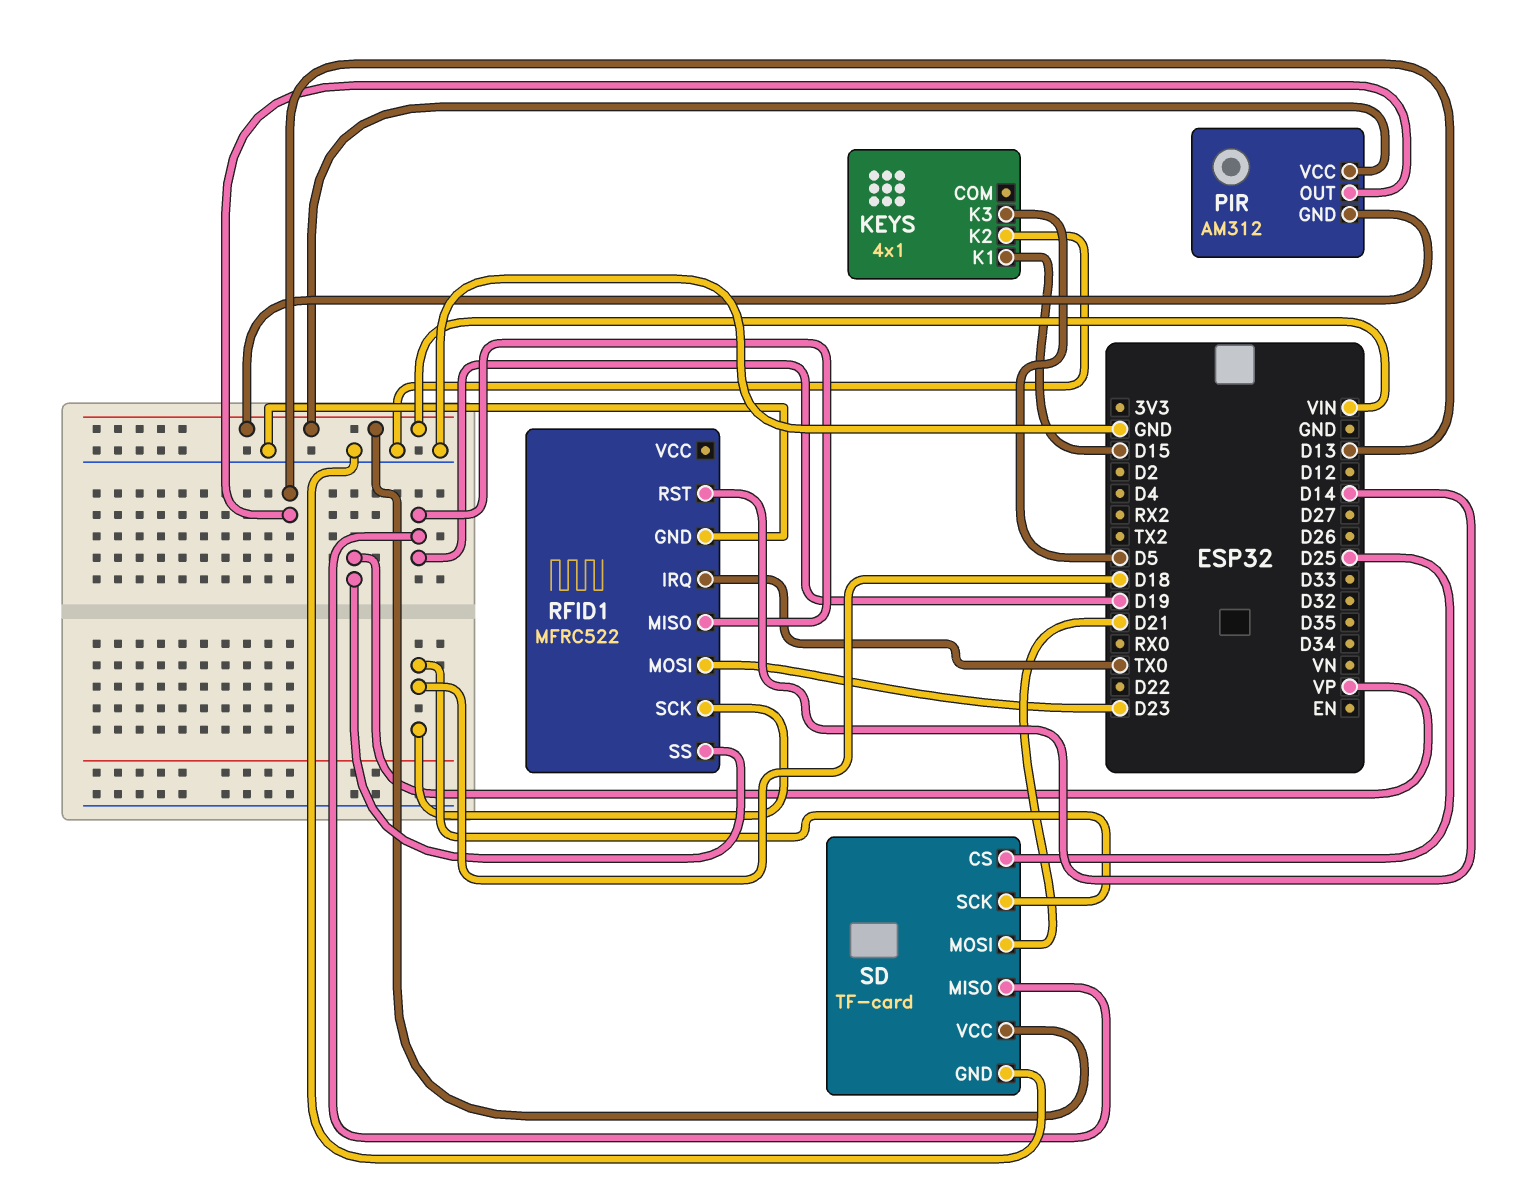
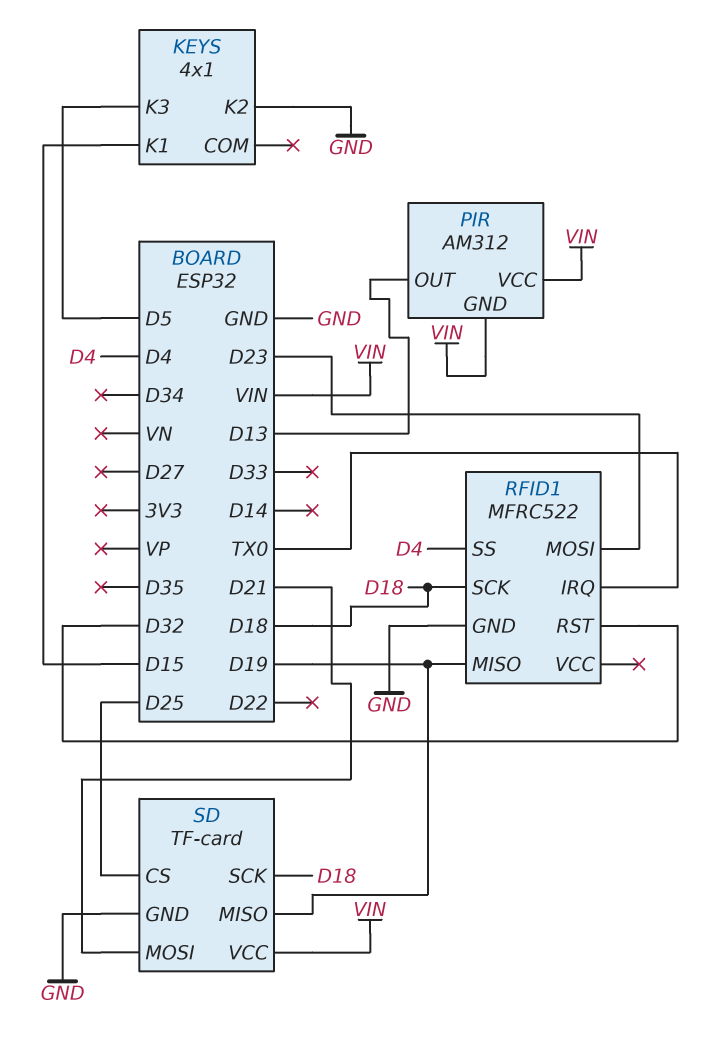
RFID1 pin RST: D14 -> D32
RFID1 pin SS: VP -> D4

